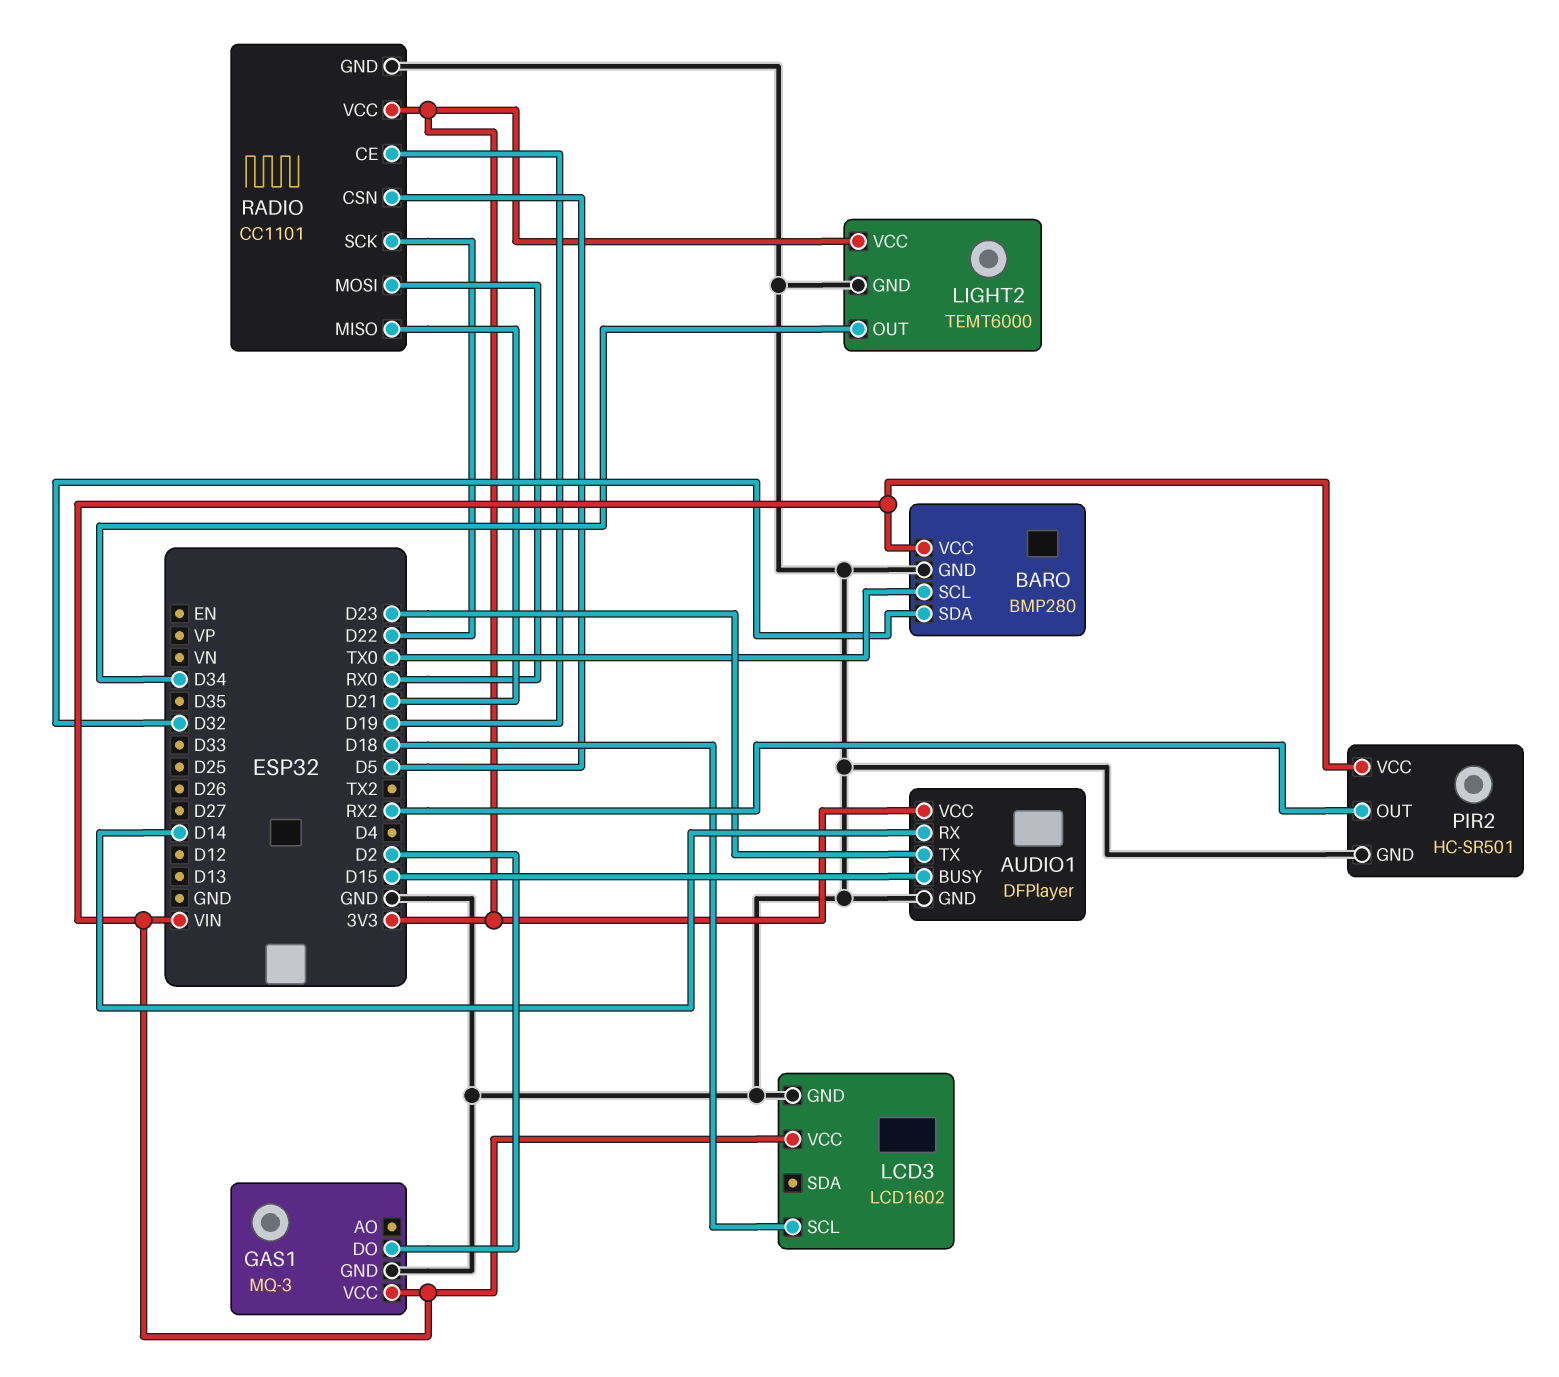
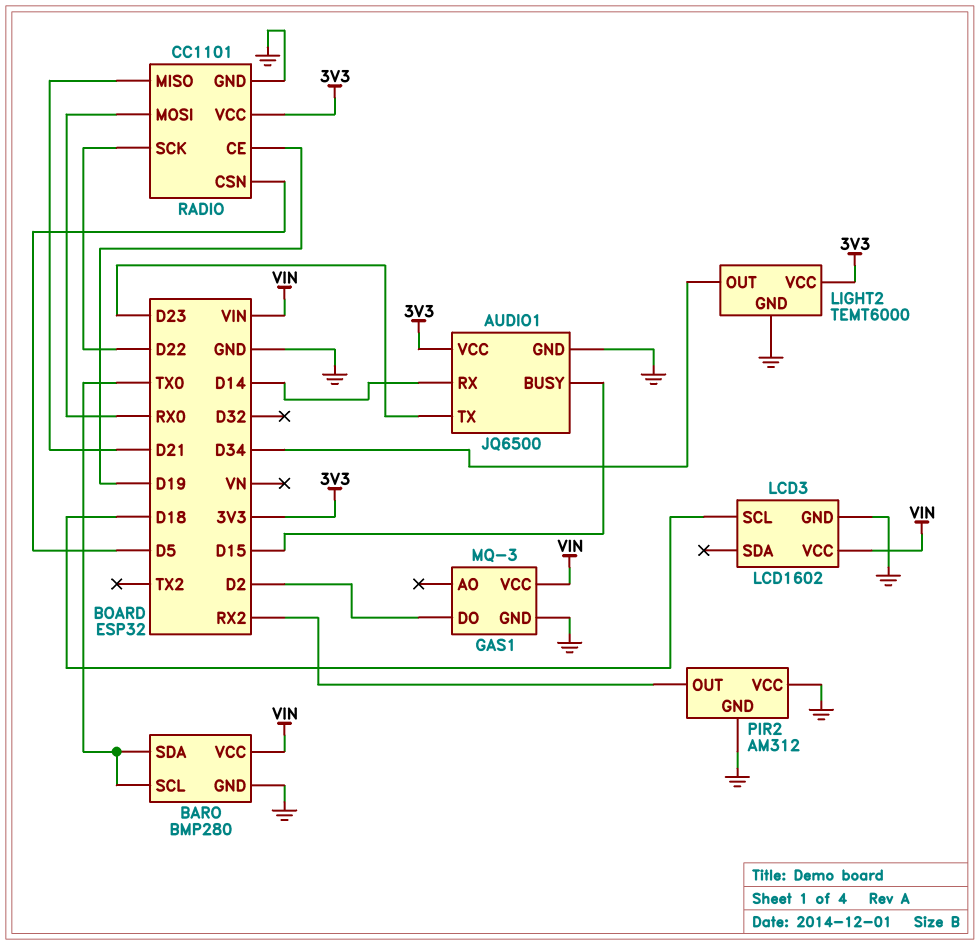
AUDIO1: DFPlayer -> JQ6500
BARO pin SDA: D32 -> TX0
PIR2: HC-SR501 -> AM312
PIR2 pin VCC: VIN -> GND

